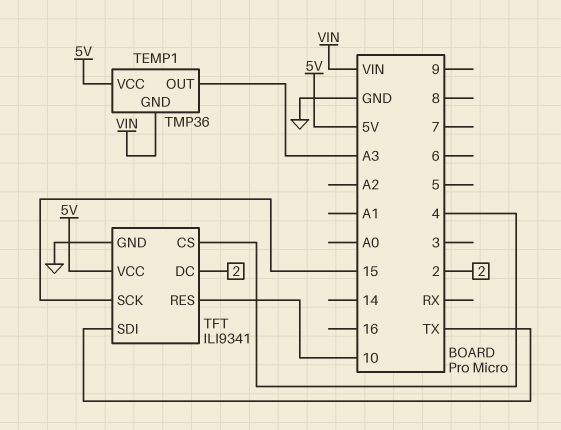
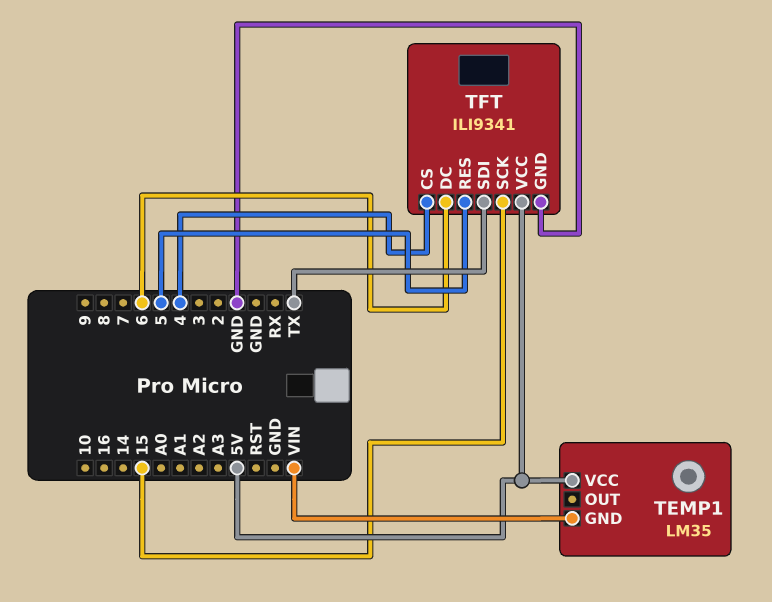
TEMP1: TMP36 -> LM35
TEMP1 pin OUT: A3 -> none
TFT pin DC: 2 -> 6
TFT pin RES: 10 -> 5

